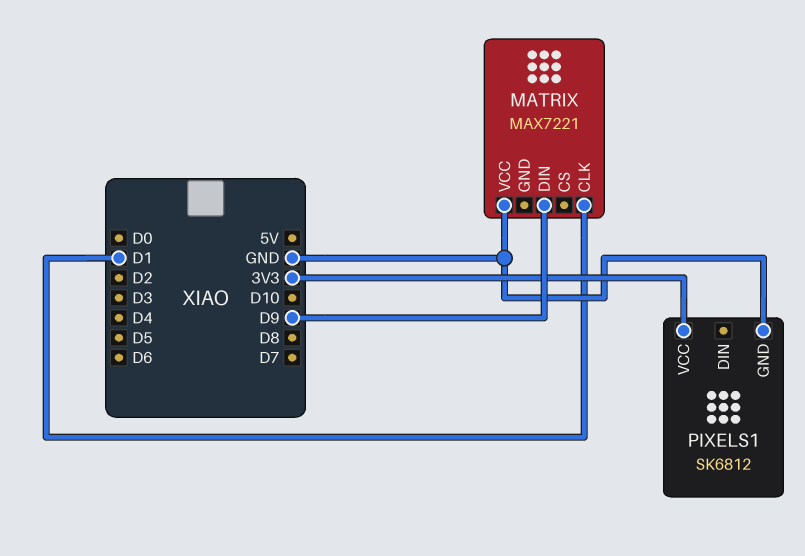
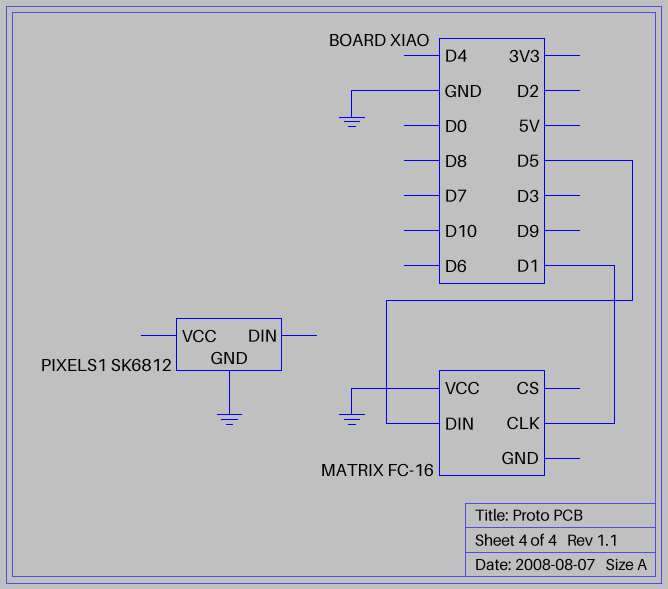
MATRIX: MAX7221 -> FC-16
MATRIX pin DIN: D9 -> D5
PIXELS1 pin VCC: 3V3 -> none

